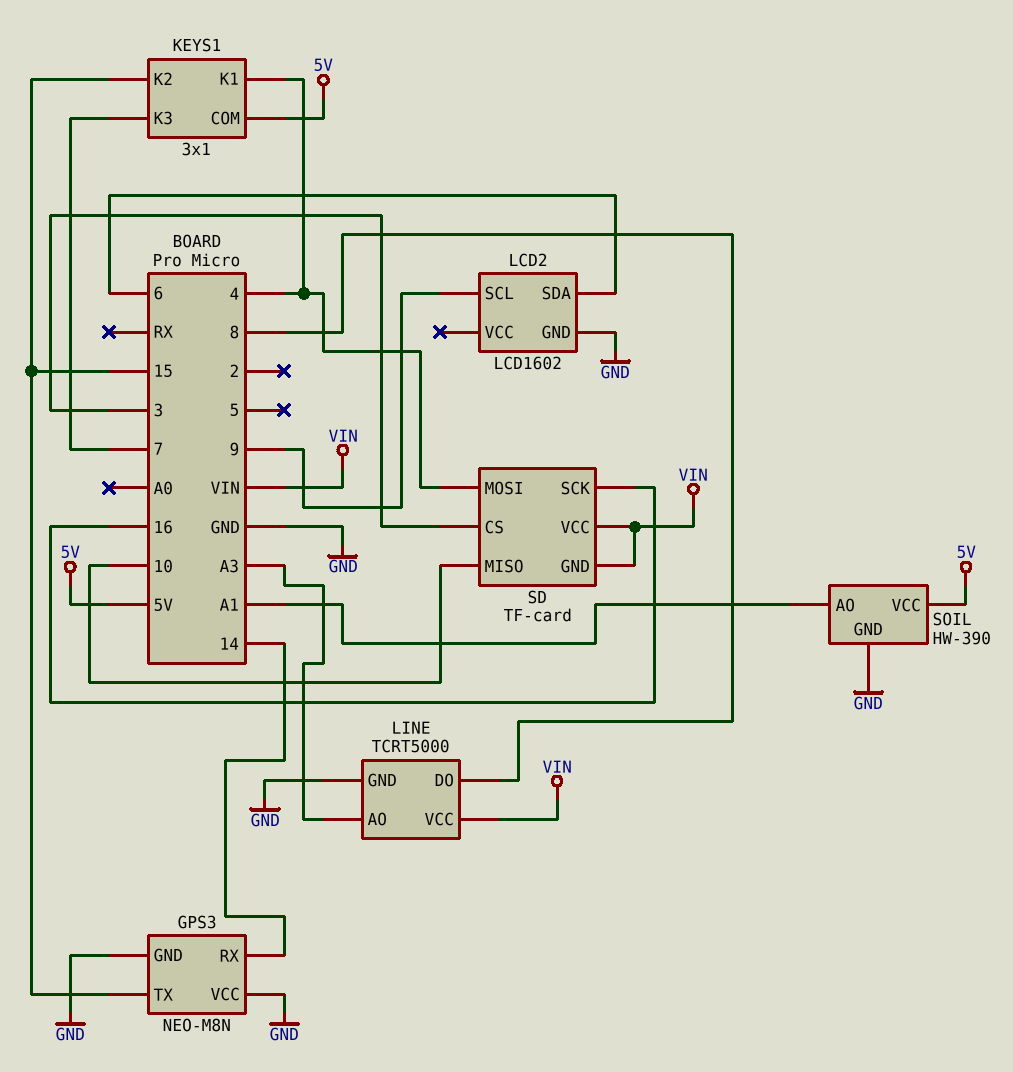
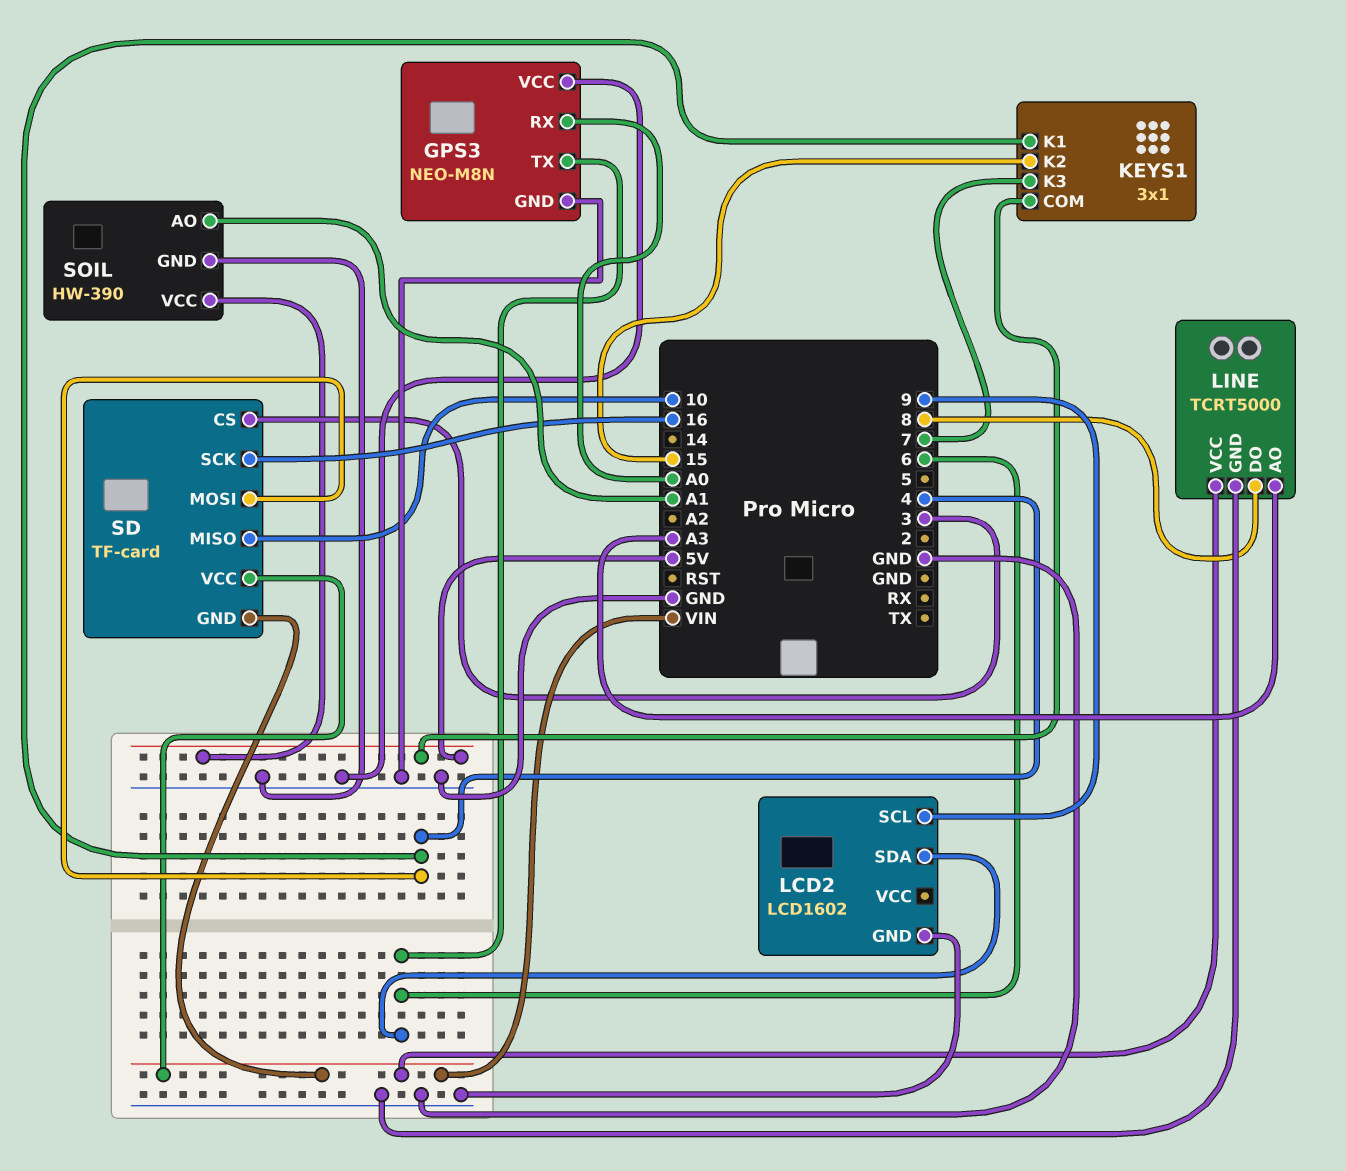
GPS3 pin RX: 14 -> A0
GPS3 pin TX: 15 -> 6

